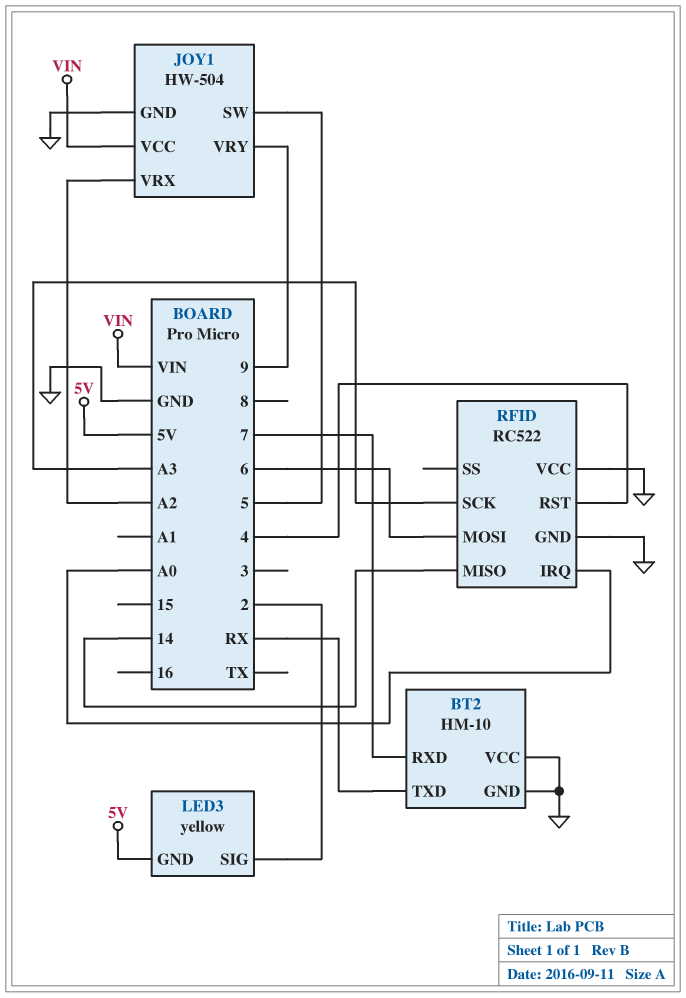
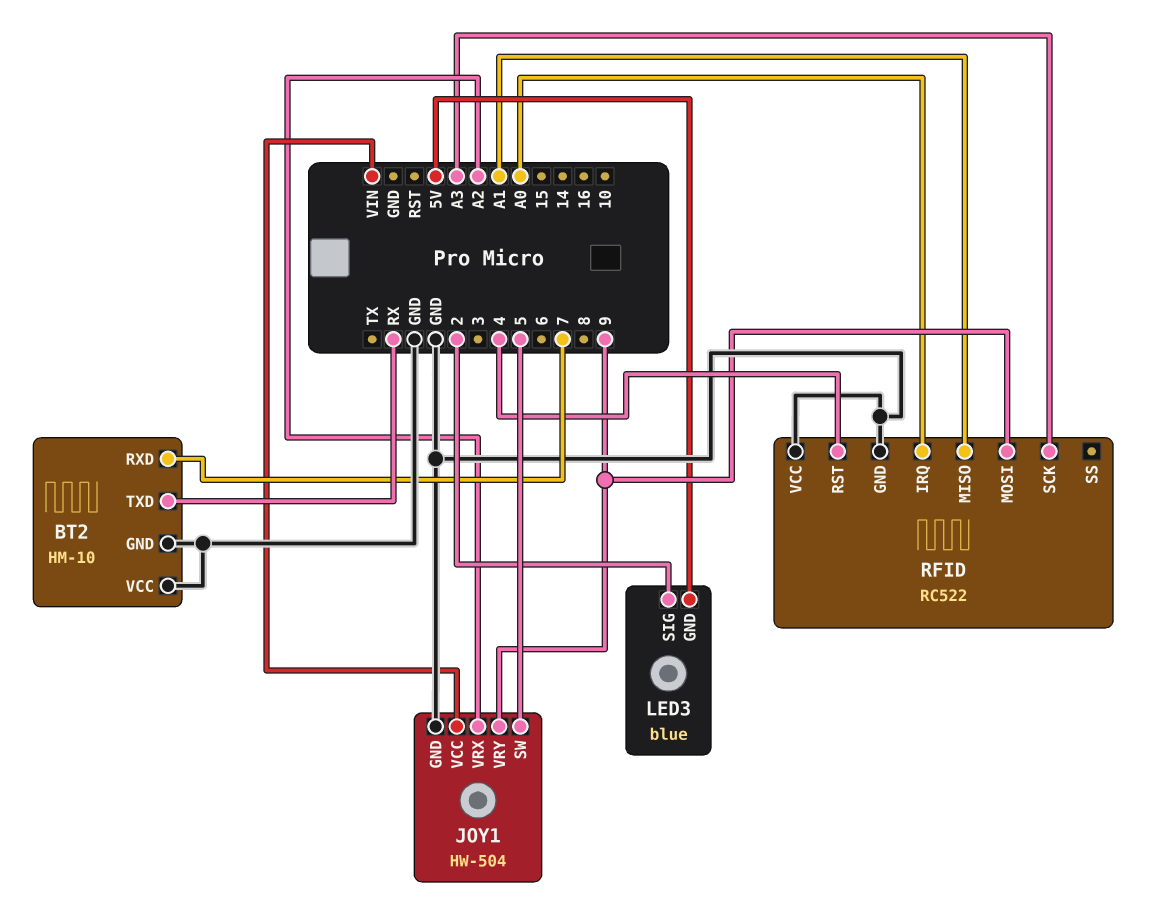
LED3: yellow -> blue
RFID pin MISO: 14 -> A1
RFID pin MOSI: 6 -> 9

